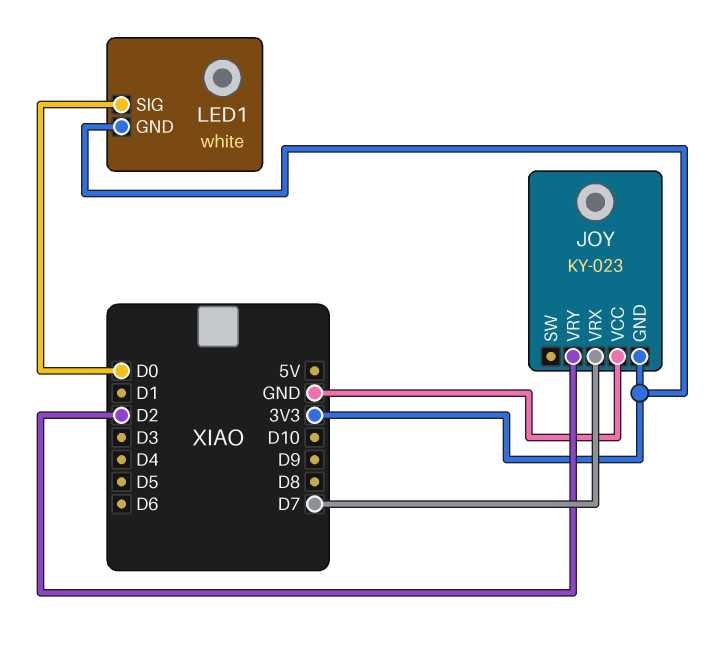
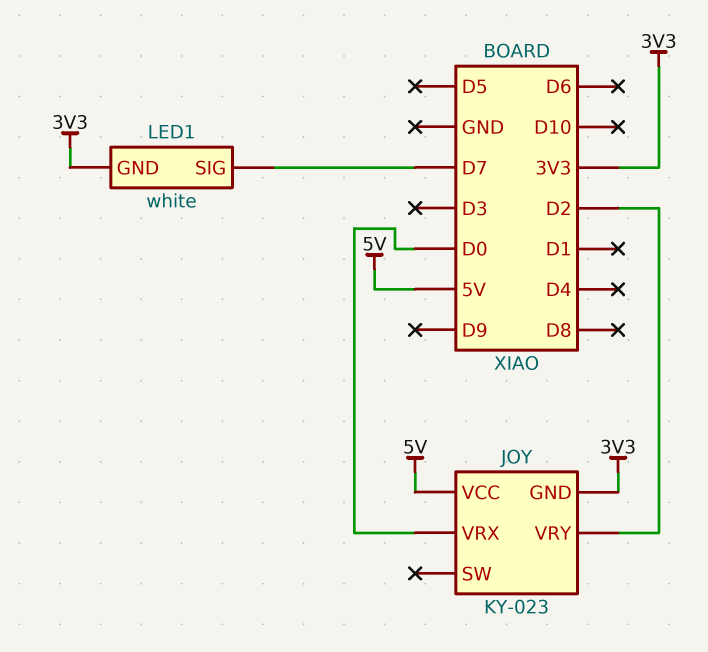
JOY pin VCC: GND -> 5V
JOY pin VRX: D7 -> D0
LED1 pin SIG: D0 -> D7

